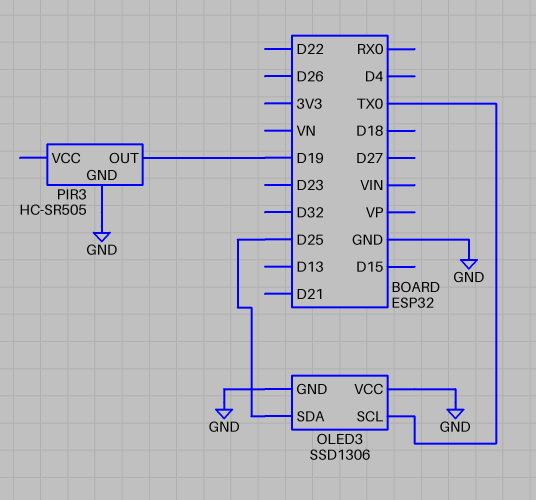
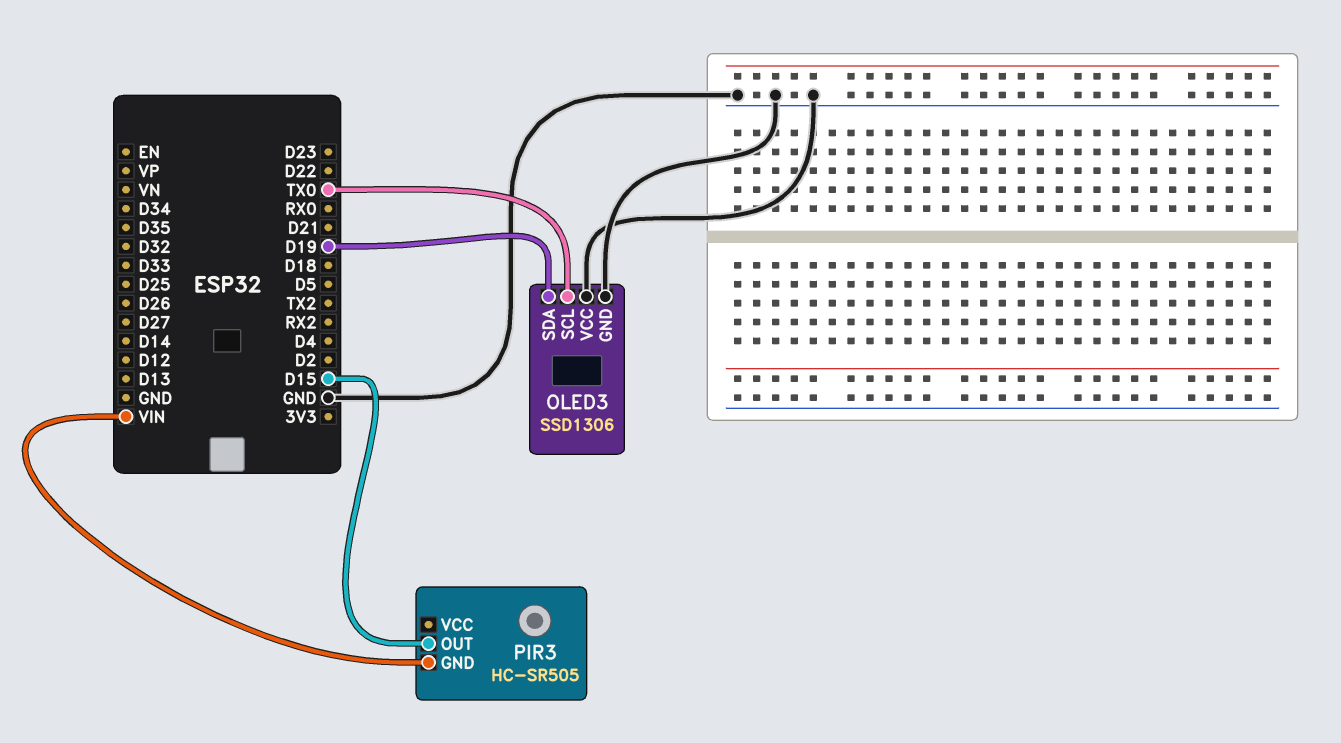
OLED3 pin SDA: D25 -> D19
PIR3 pin GND: GND -> VIN
PIR3 pin OUT: D19 -> D15

